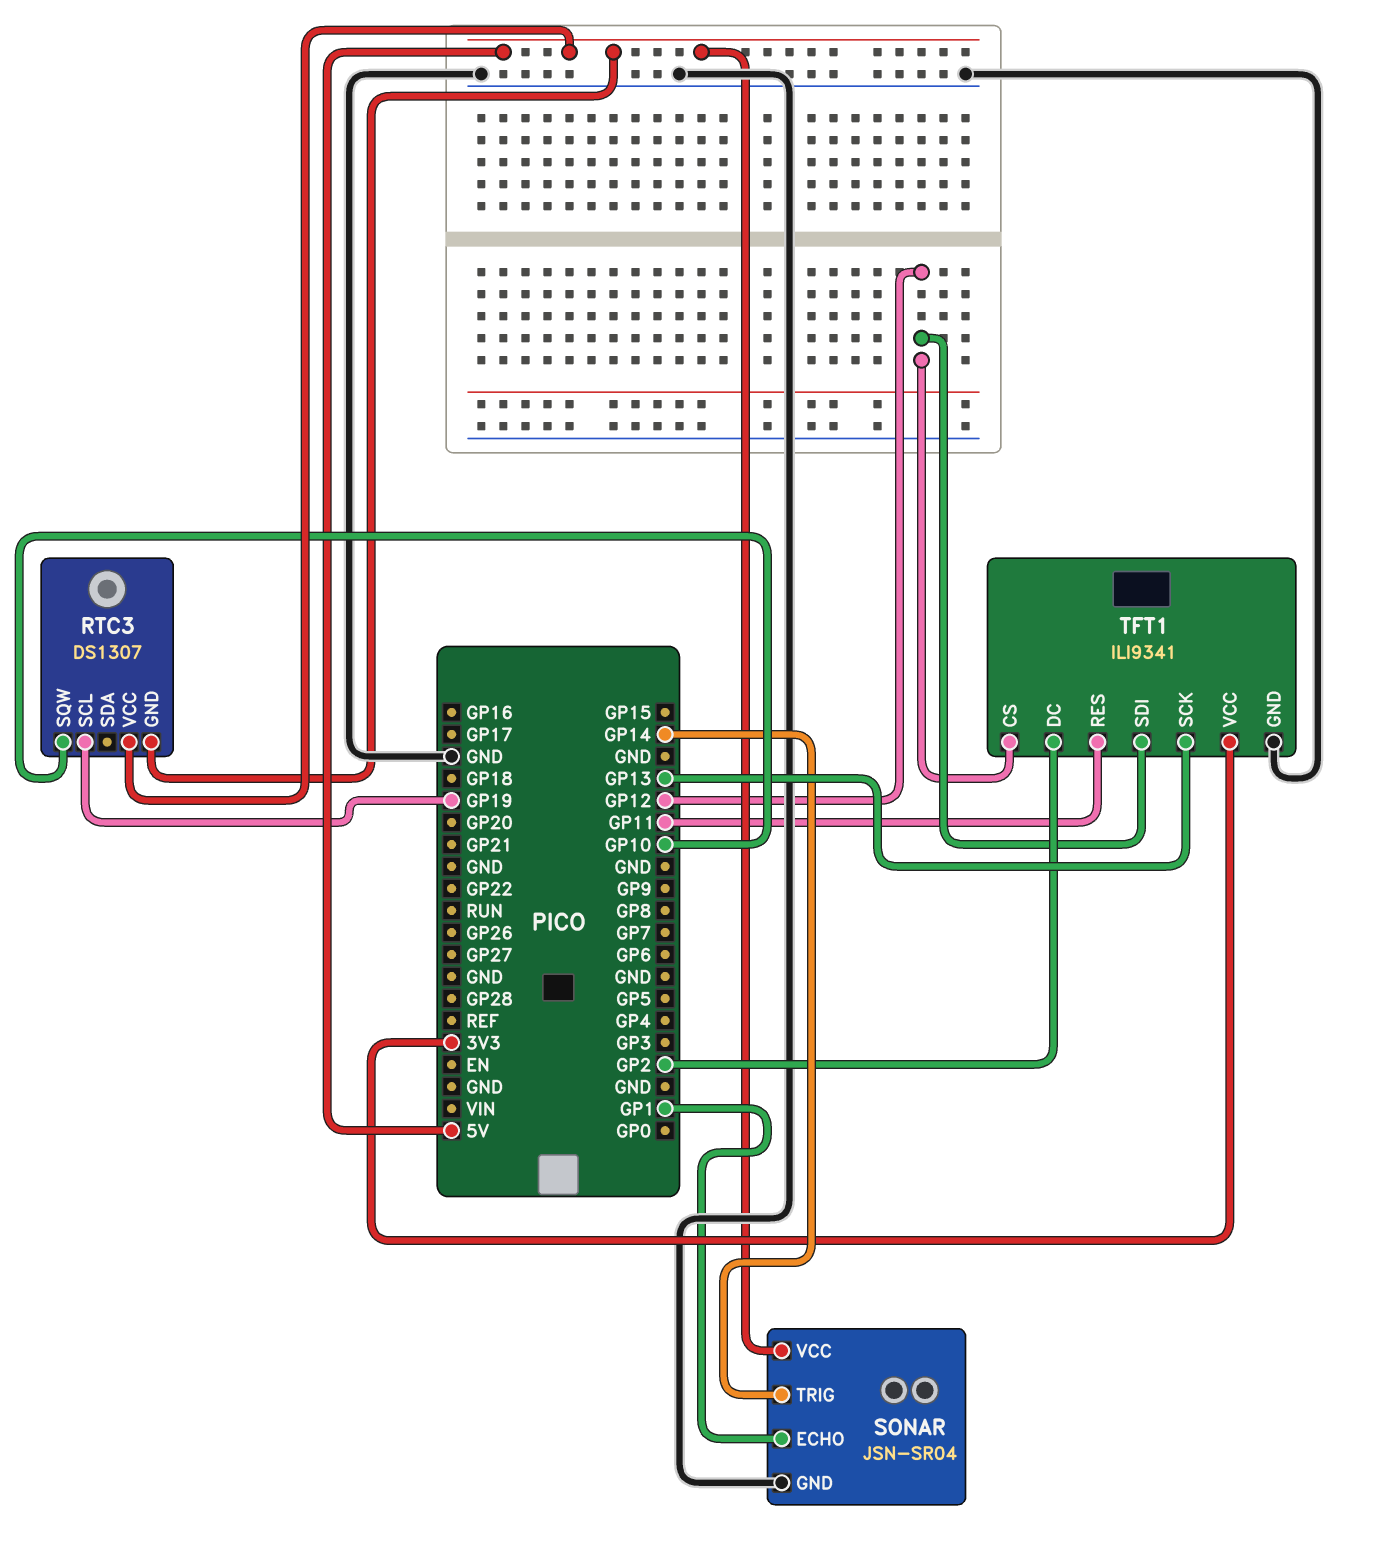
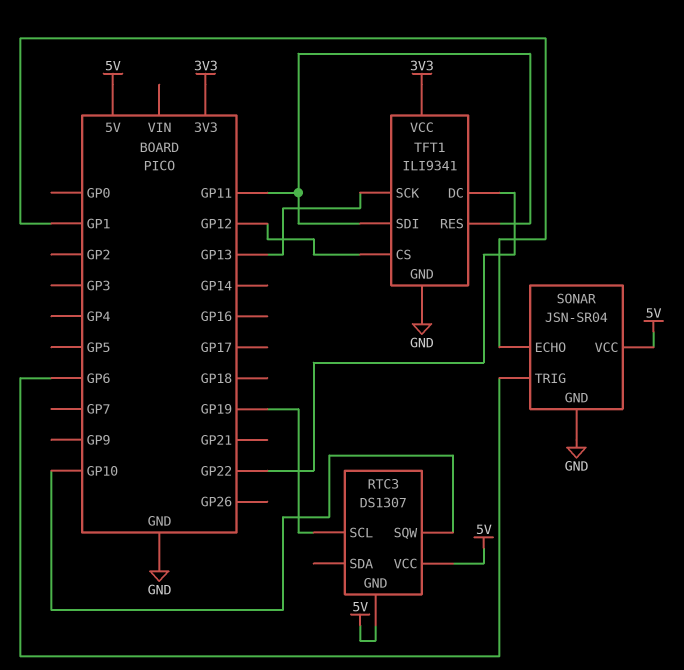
SONAR pin TRIG: GP14 -> GP6
TFT1 pin DC: GP2 -> GP22
TFT1 pin SDI: GP12 -> GP11

